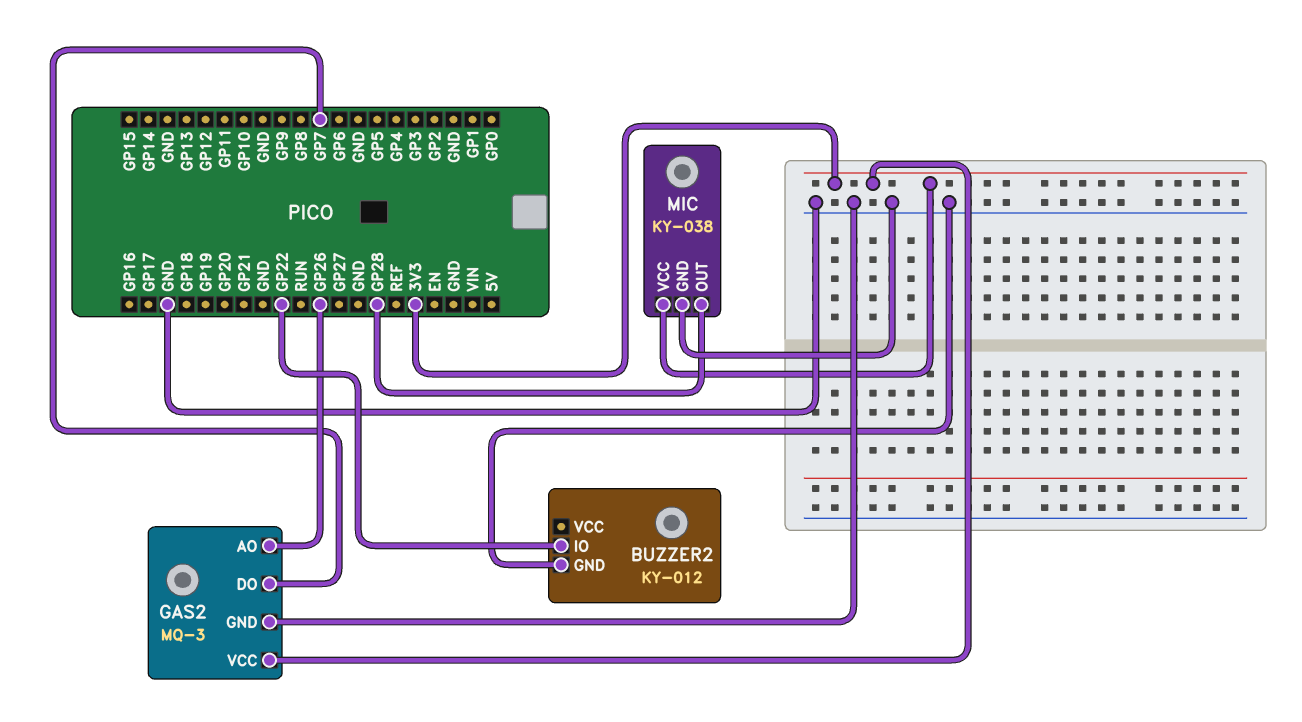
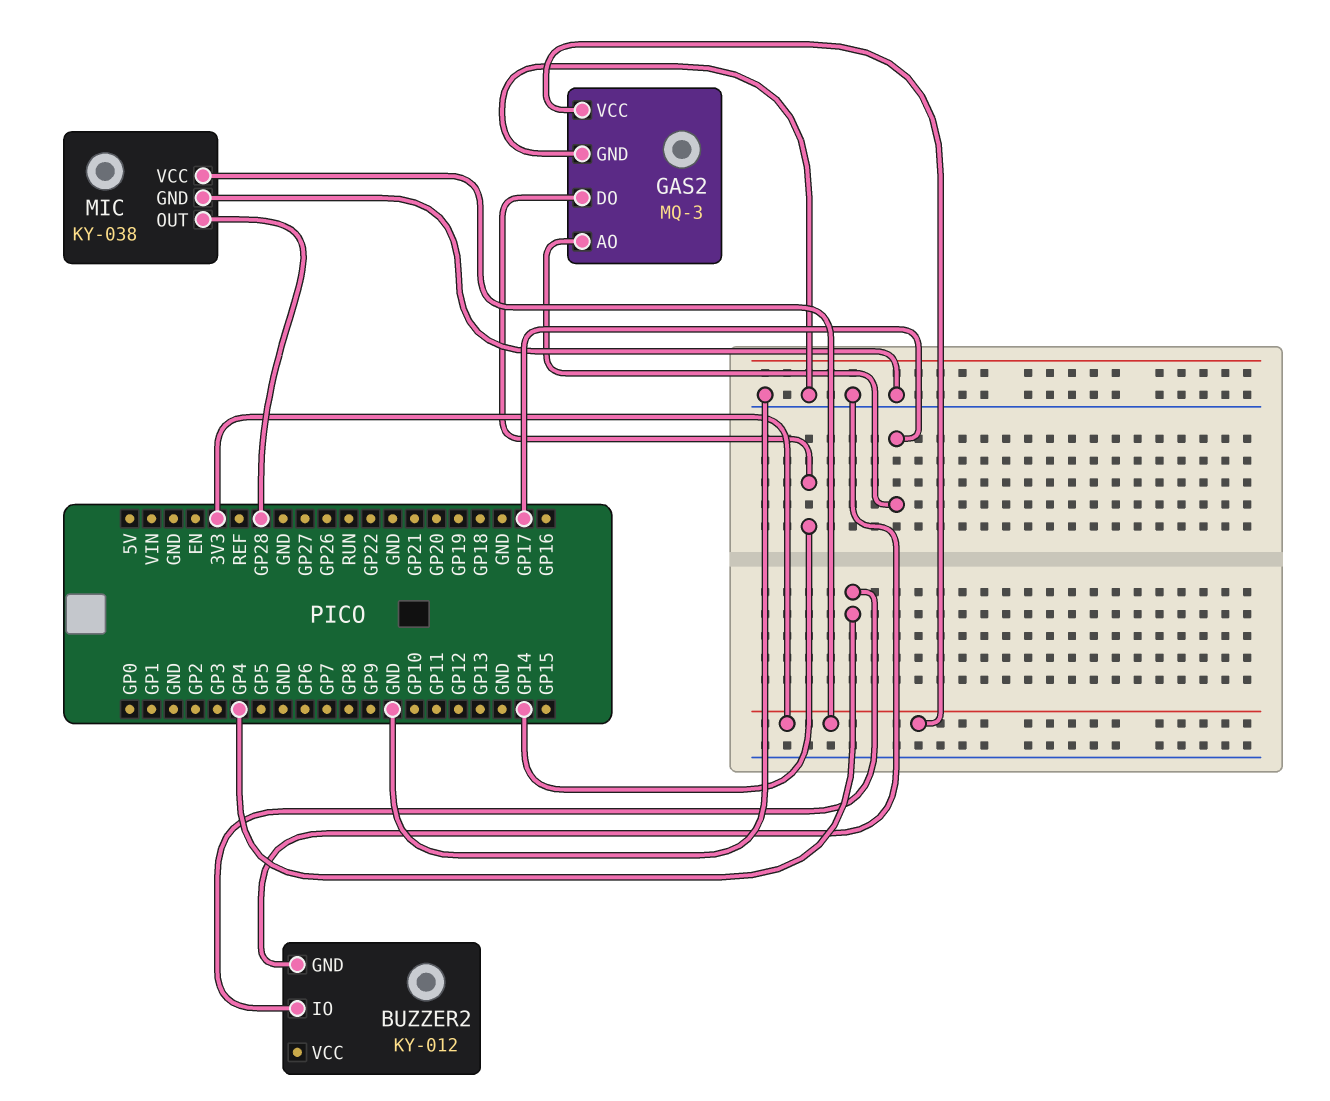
BUZZER2 pin IO: GP22 -> GP4
GAS2 pin AO: GP26 -> GP17
GAS2 pin DO: GP7 -> GP14

